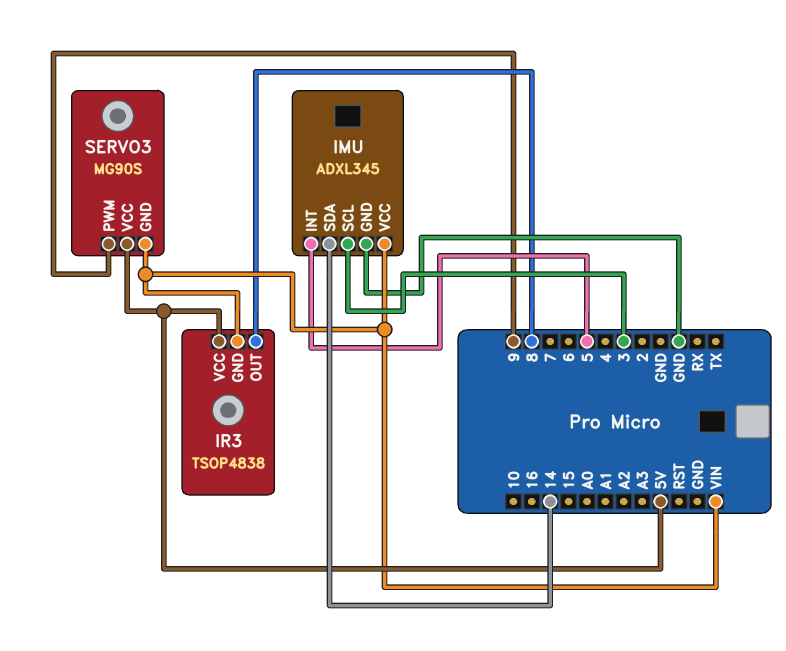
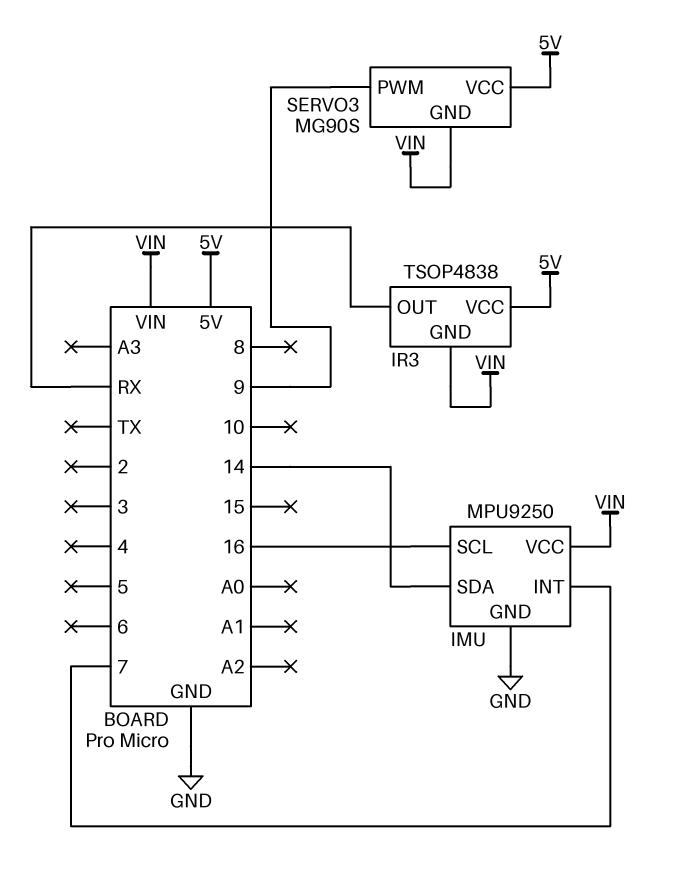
IMU: ADXL345 -> MPU9250
IMU pin INT: 5 -> 7
IMU pin SCL: 3 -> 16
IR3 pin OUT: 8 -> RX

